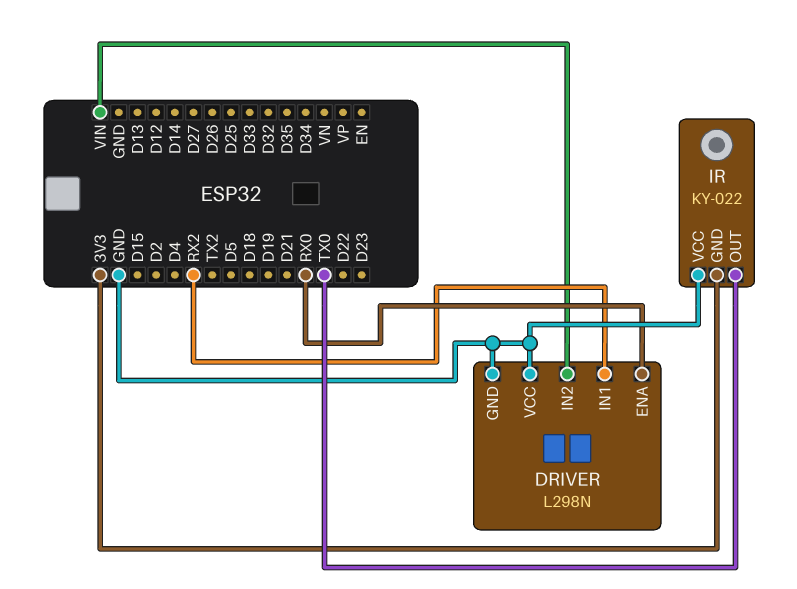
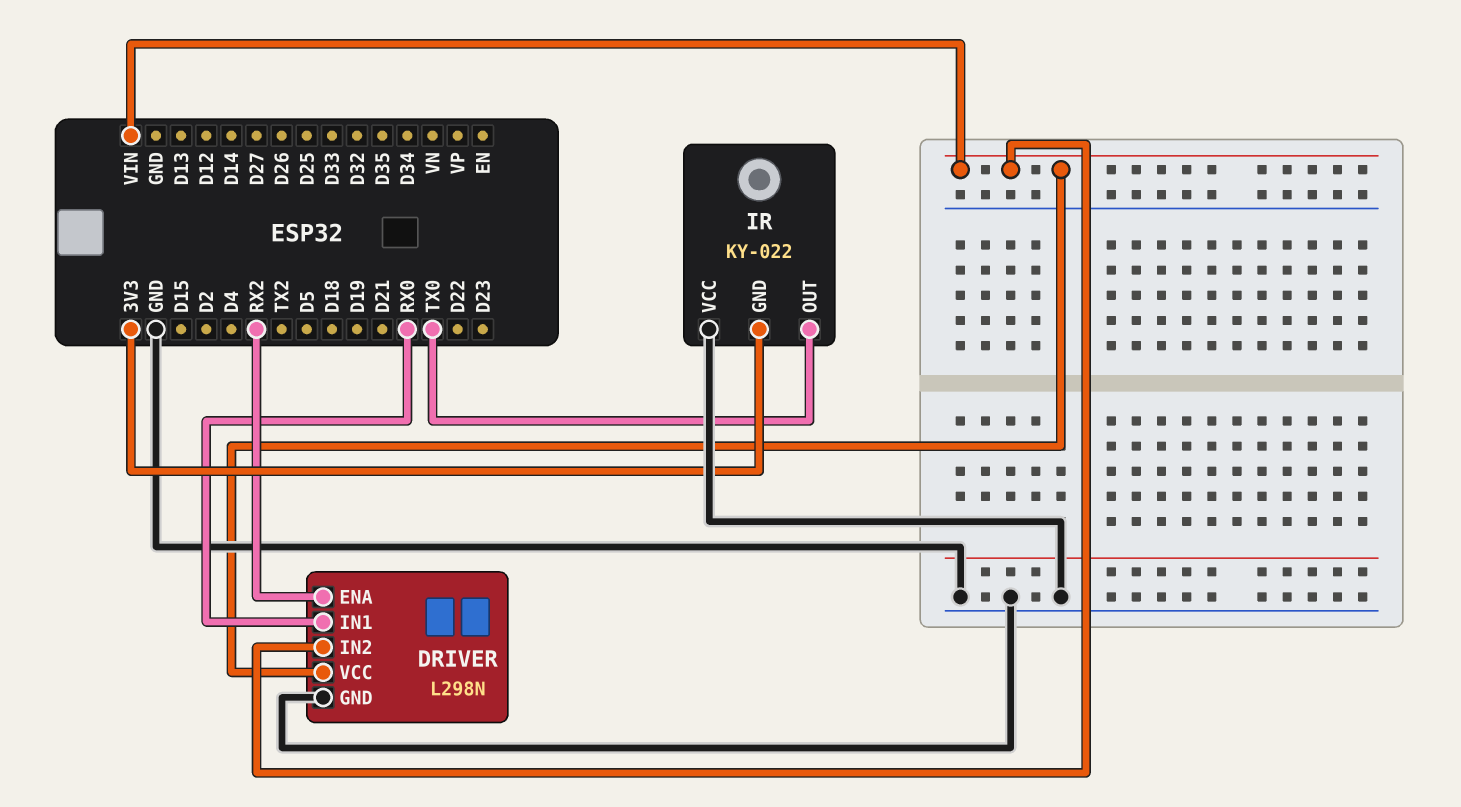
DRIVER pin ENA: RX0 -> RX2
DRIVER pin IN1: RX2 -> RX0
DRIVER pin VCC: GND -> VIN

